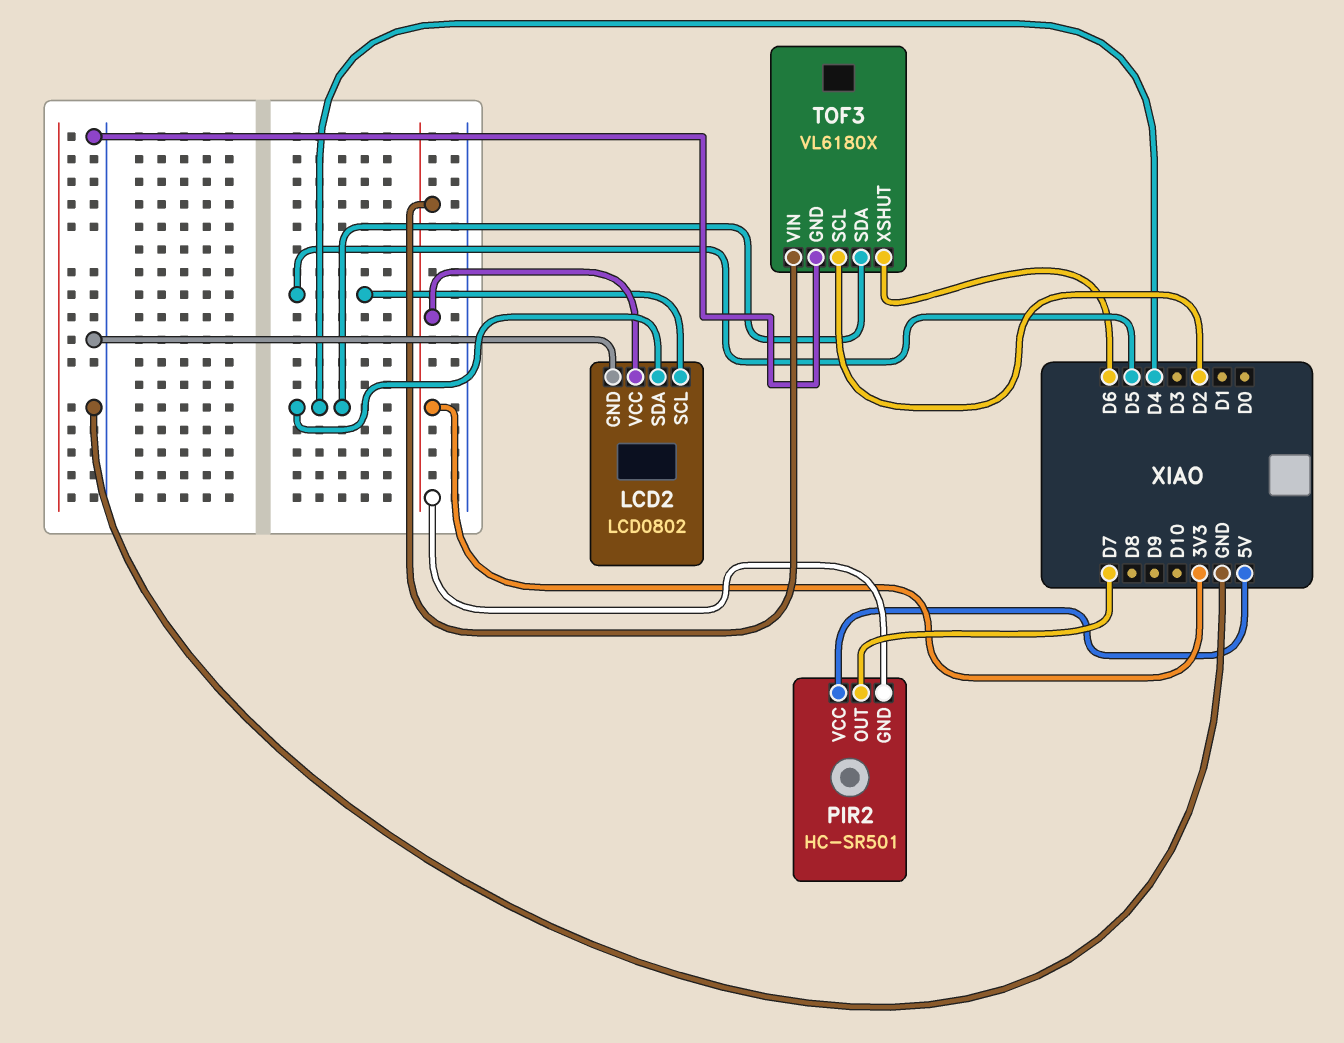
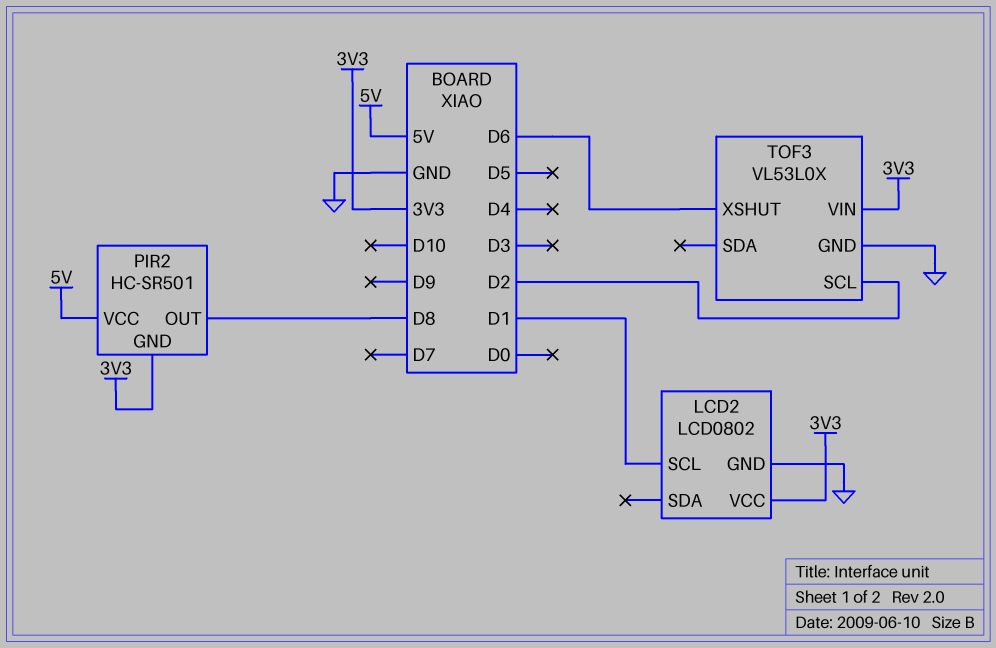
LCD2 pin SCL: D5 -> D1
LCD2 pin SDA: D4 -> none
PIR2 pin OUT: D7 -> D8
TOF3: VL6180X -> VL53L0X
TOF3 pin SDA: D4 -> none

